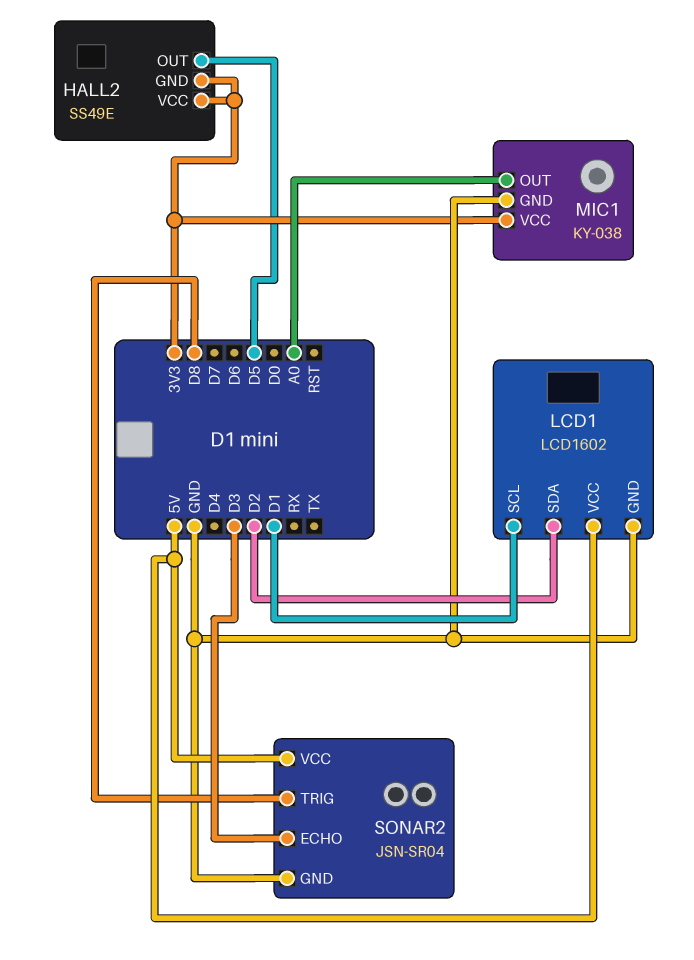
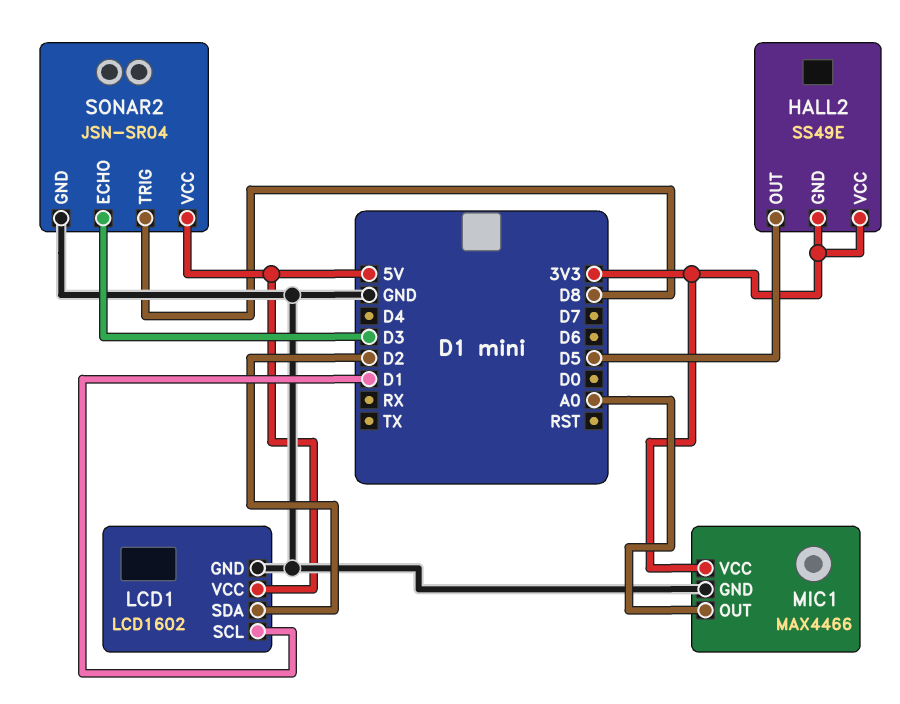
MIC1: KY-038 -> MAX4466

